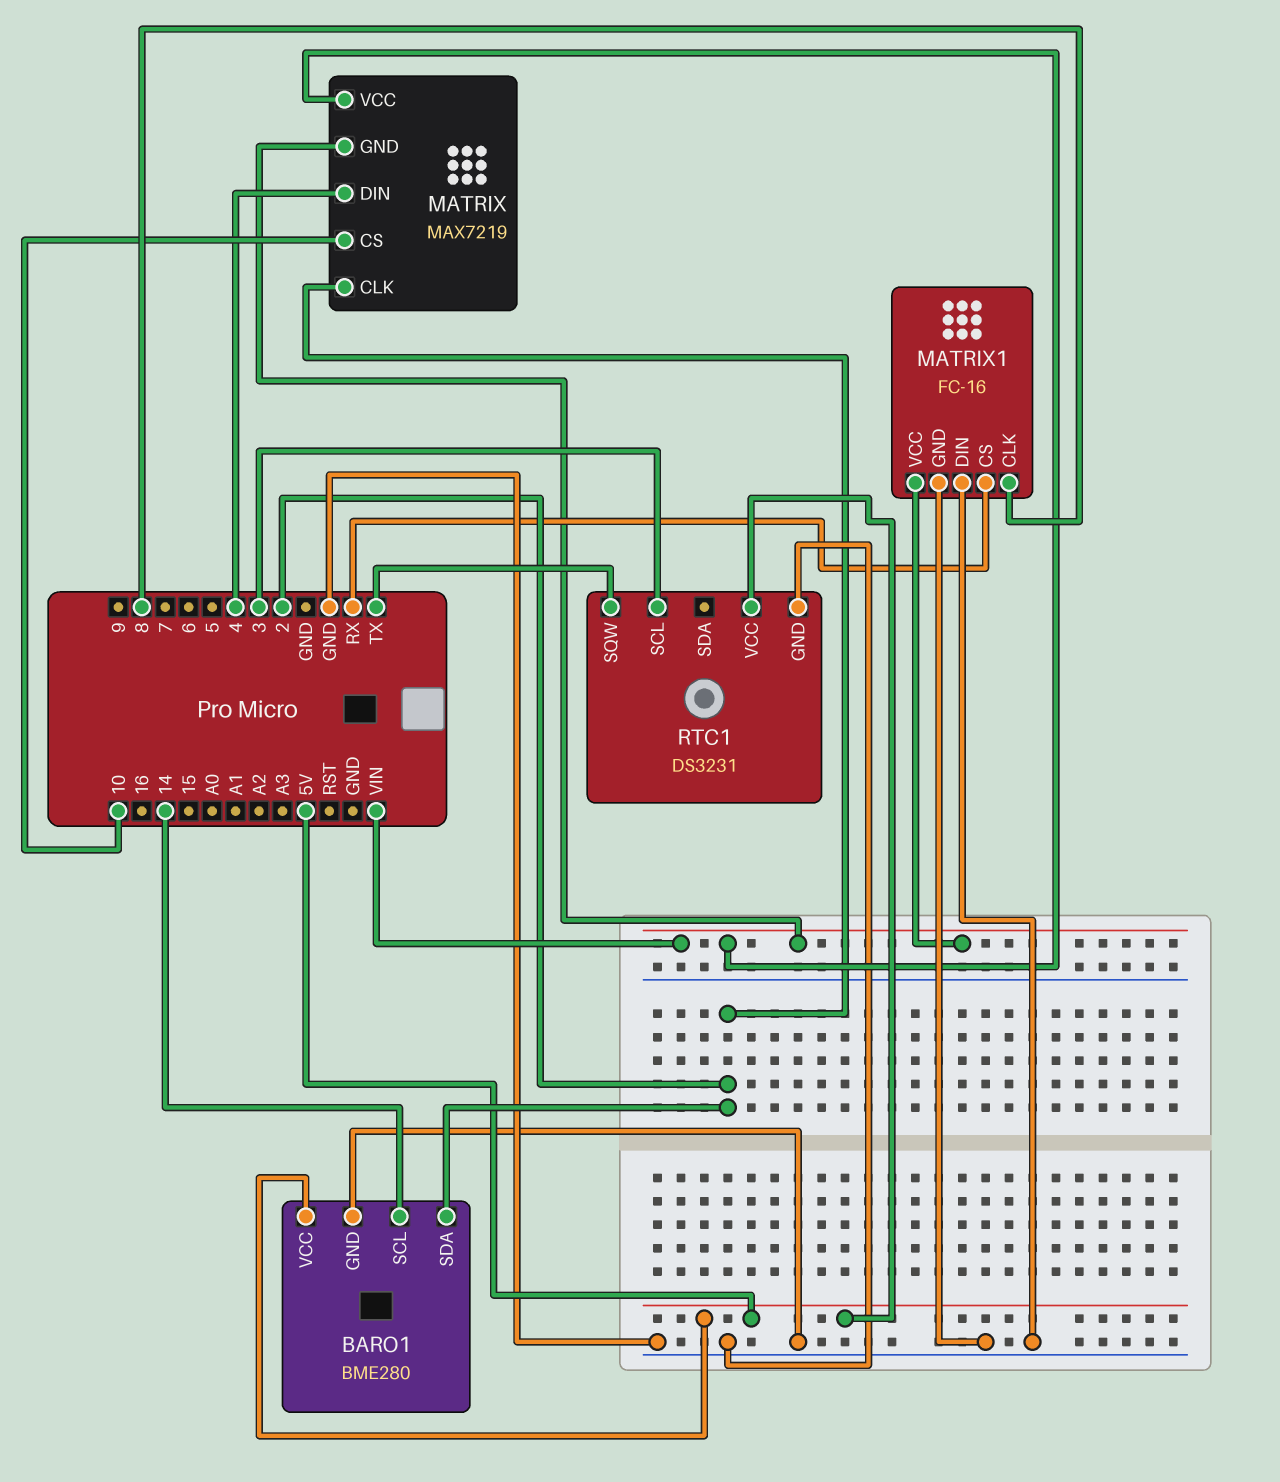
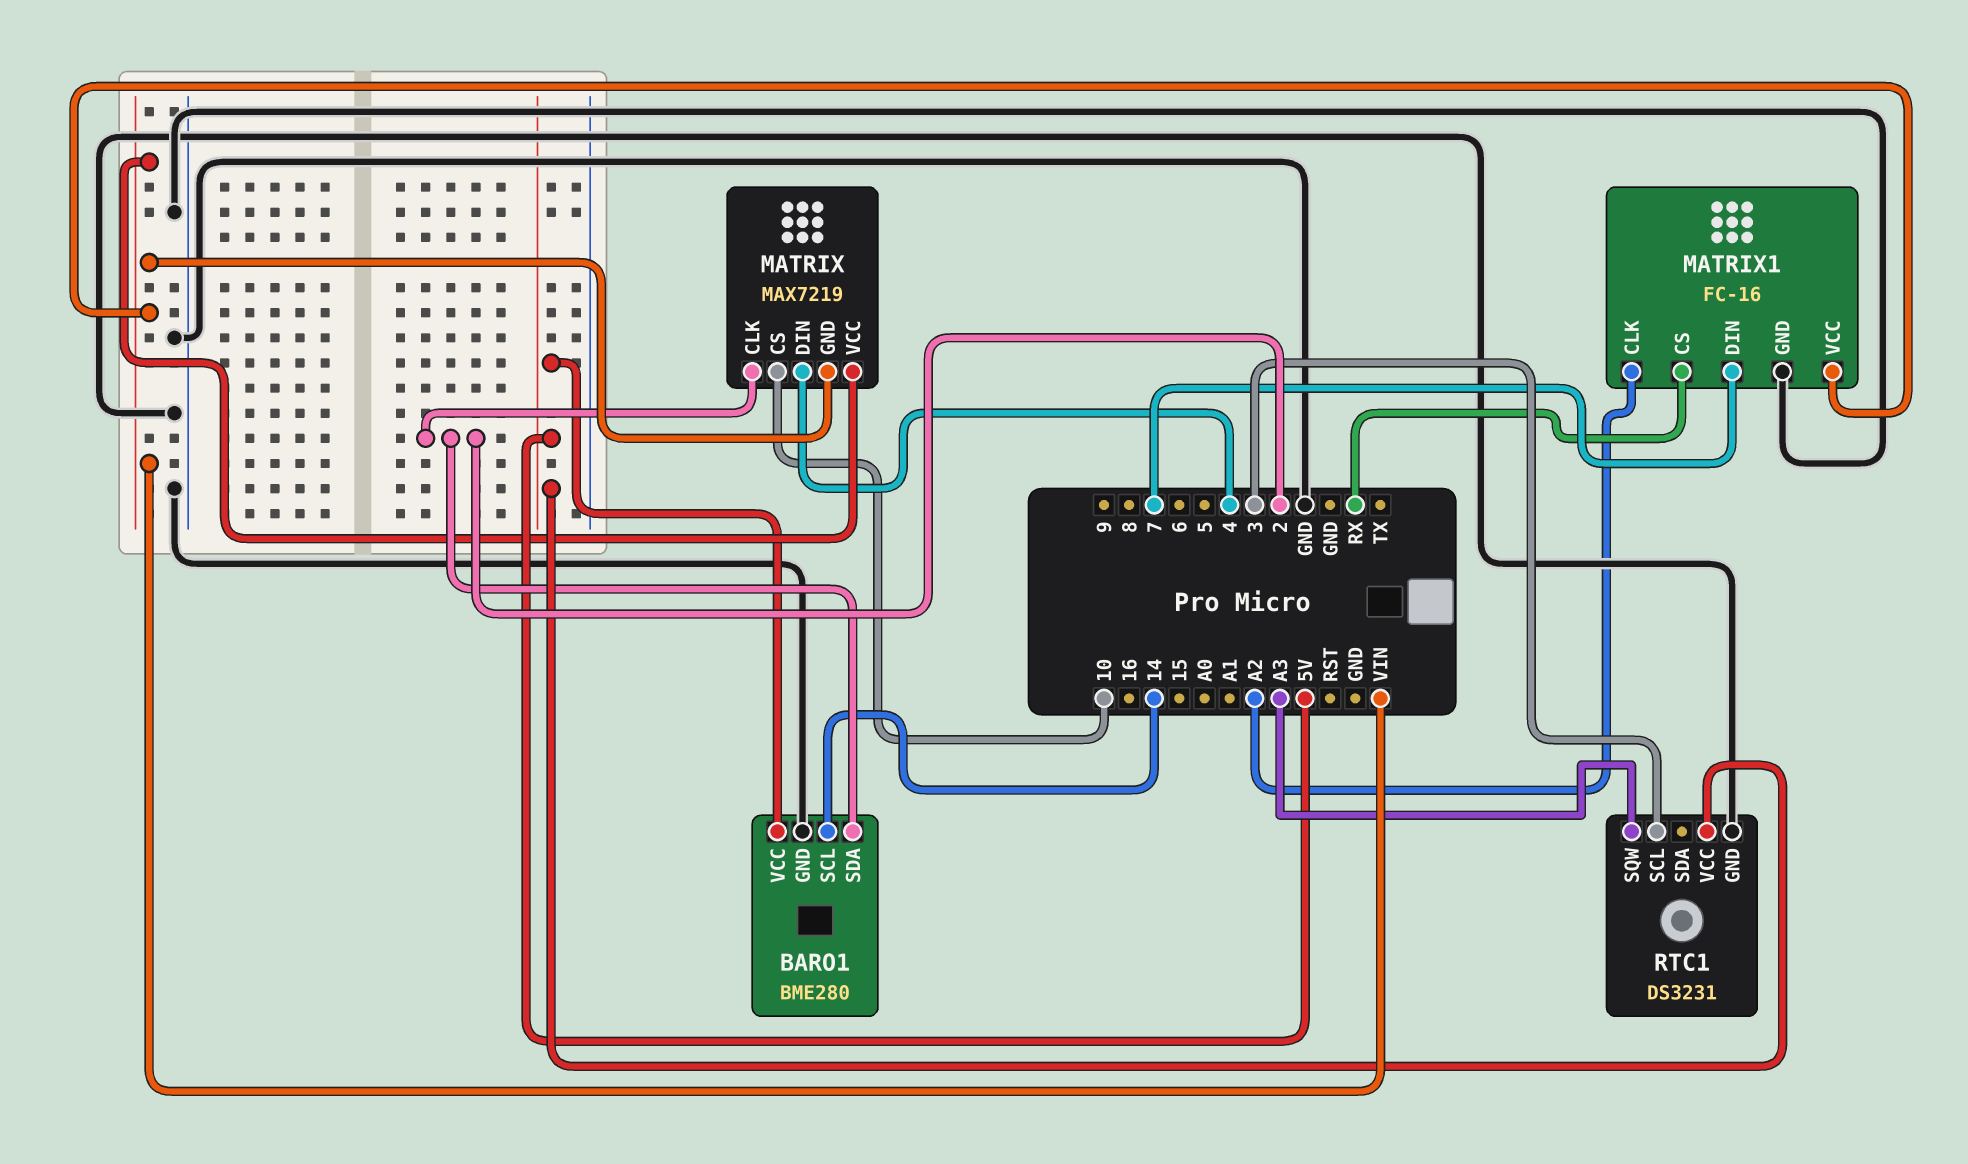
MATRIX1 pin CLK: 8 -> A2
MATRIX1 pin DIN: GND -> 7
RTC1 pin SQW: TX -> A3

